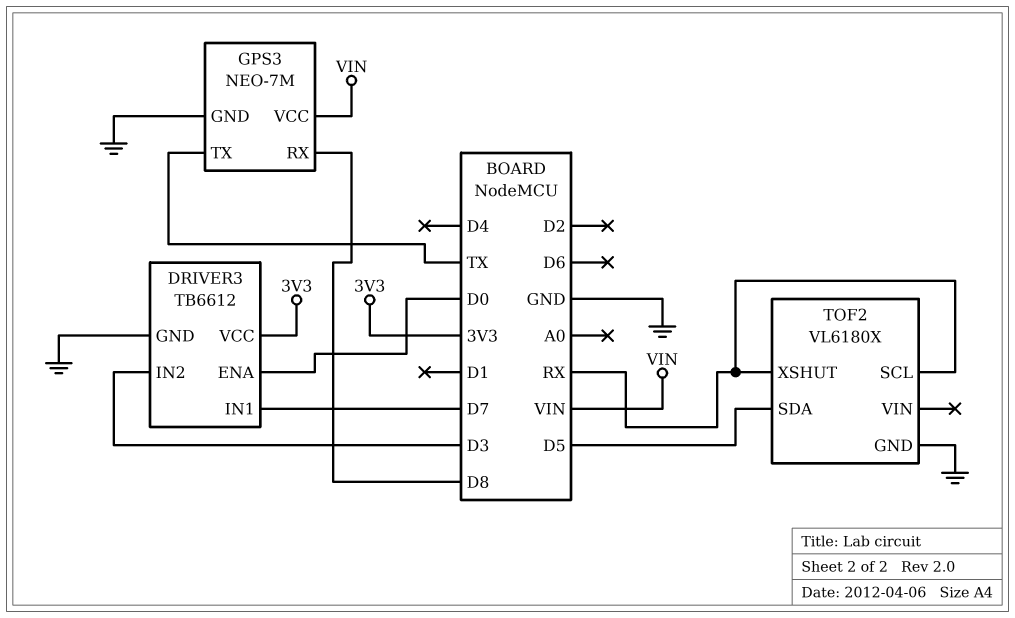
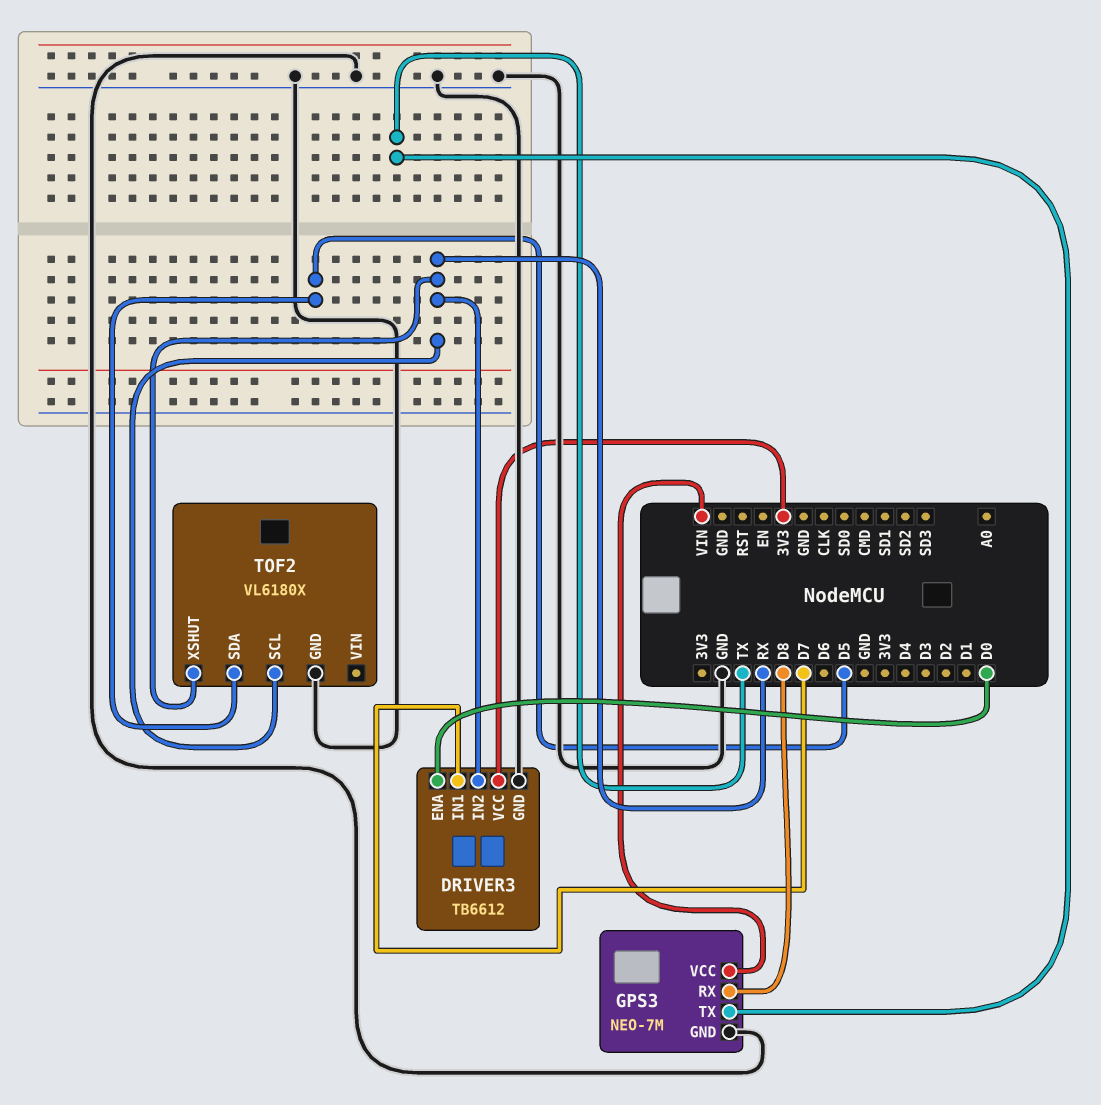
DRIVER3 pin IN2: D3 -> RX

